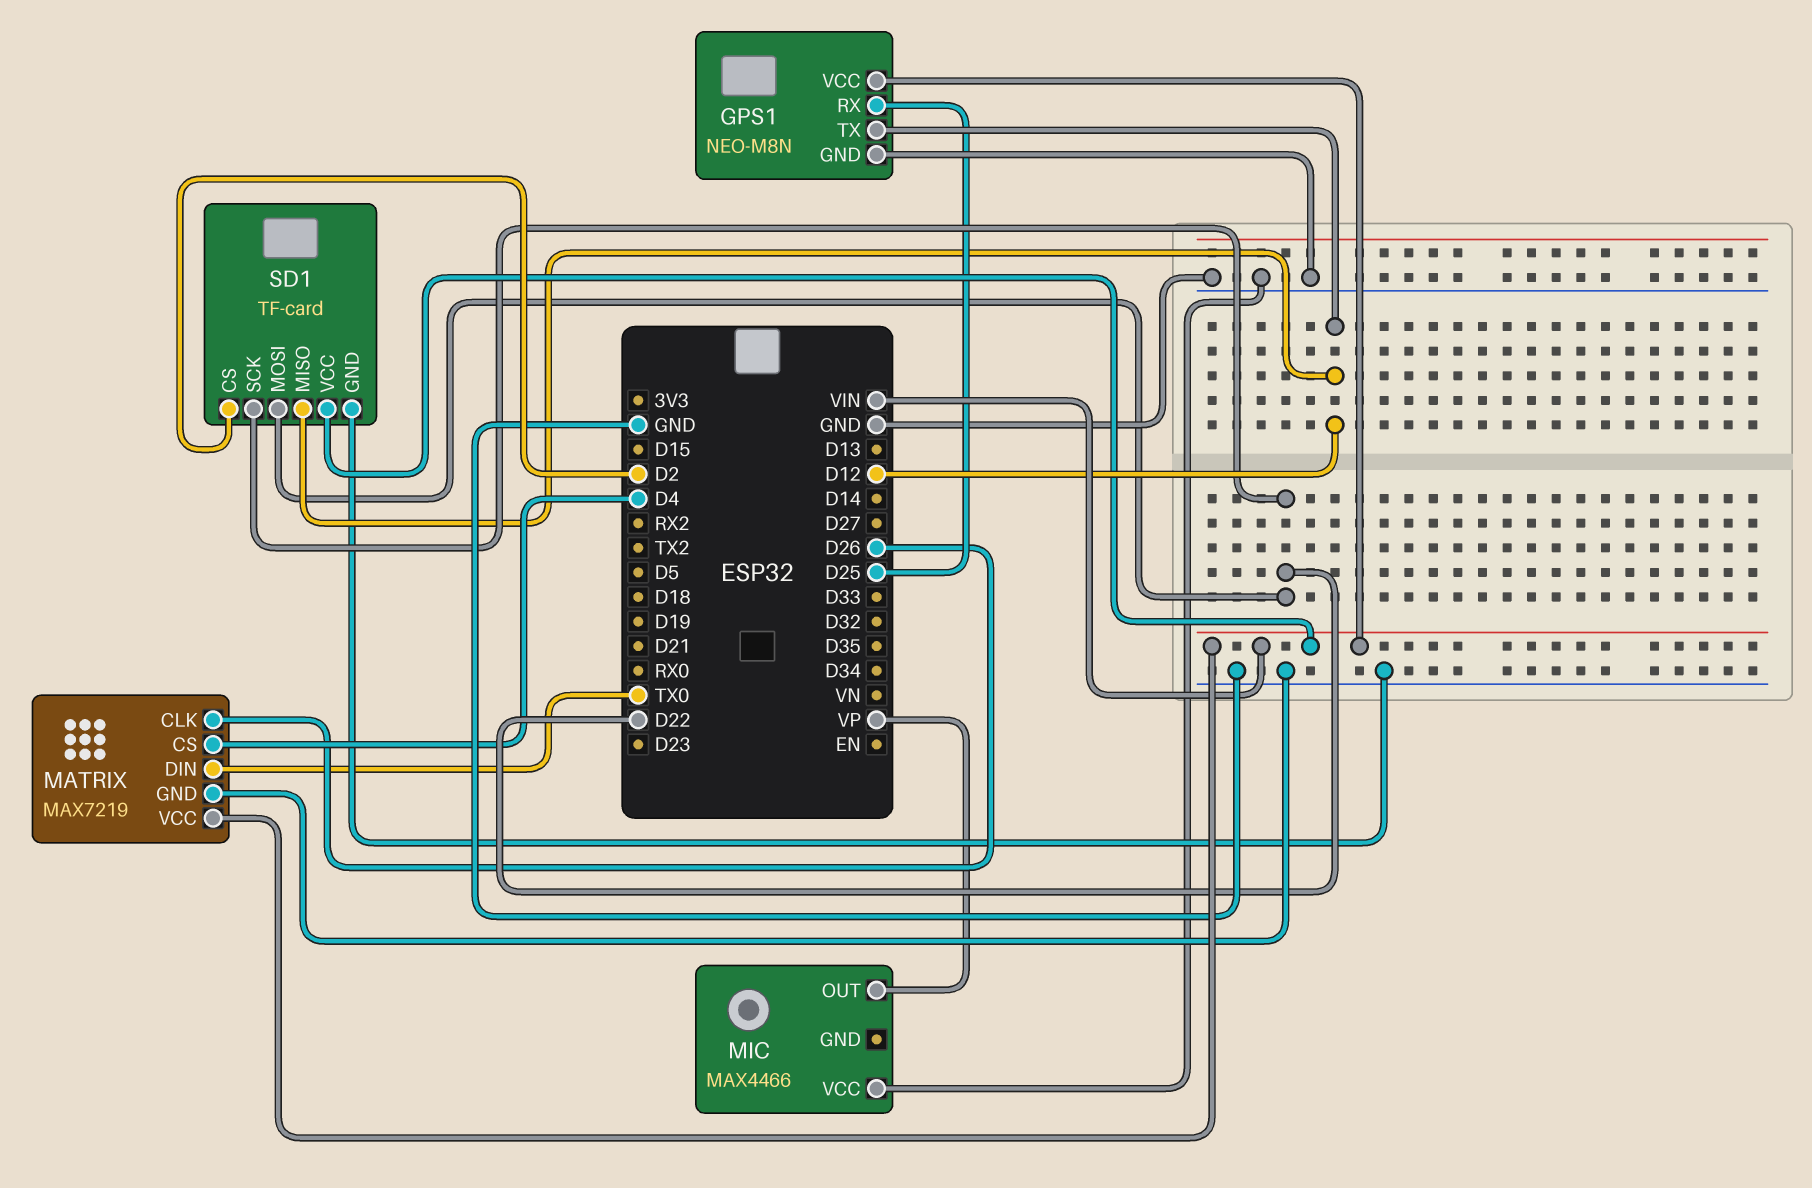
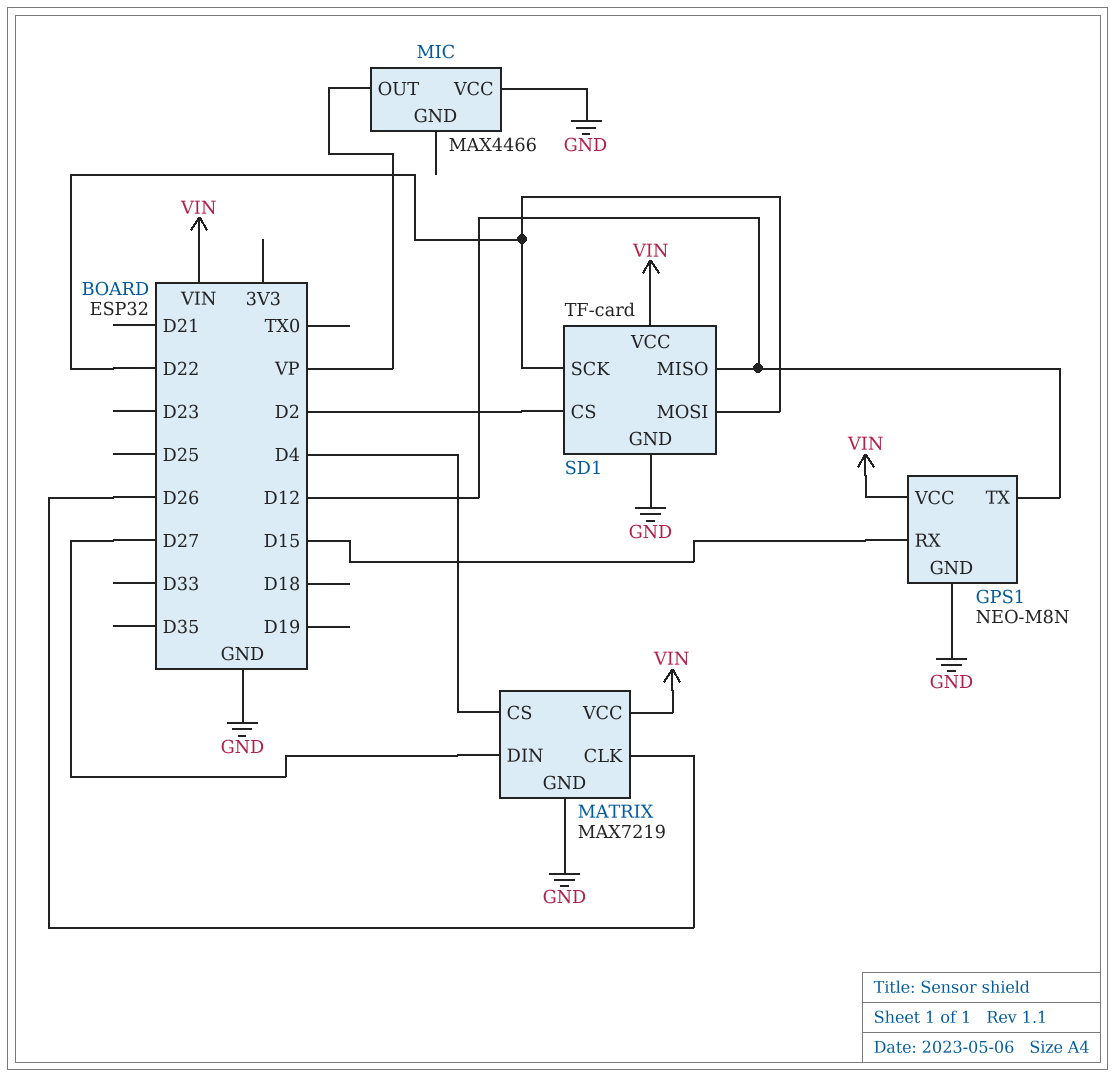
GPS1 pin RX: D25 -> D15
MATRIX pin DIN: TX0 -> D27

